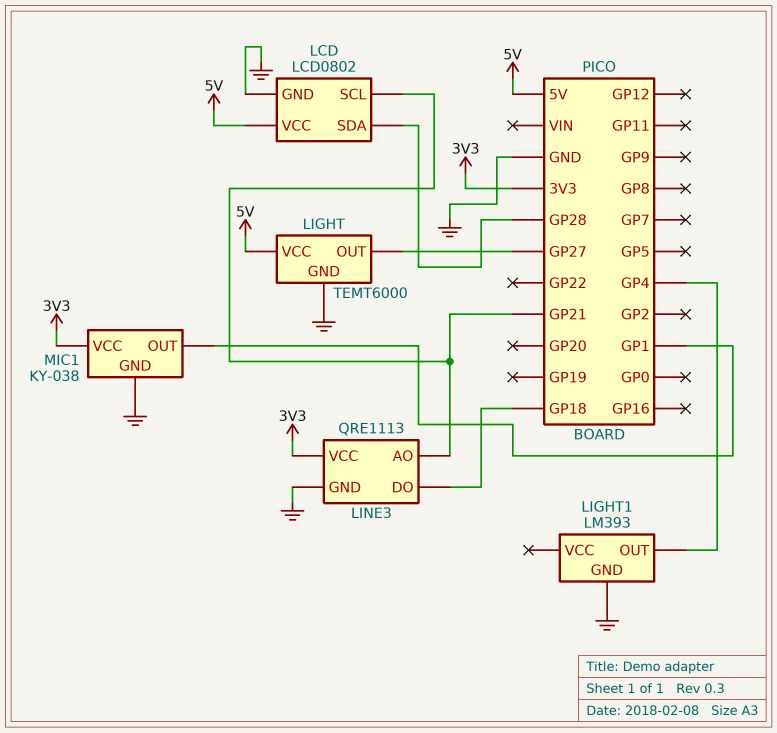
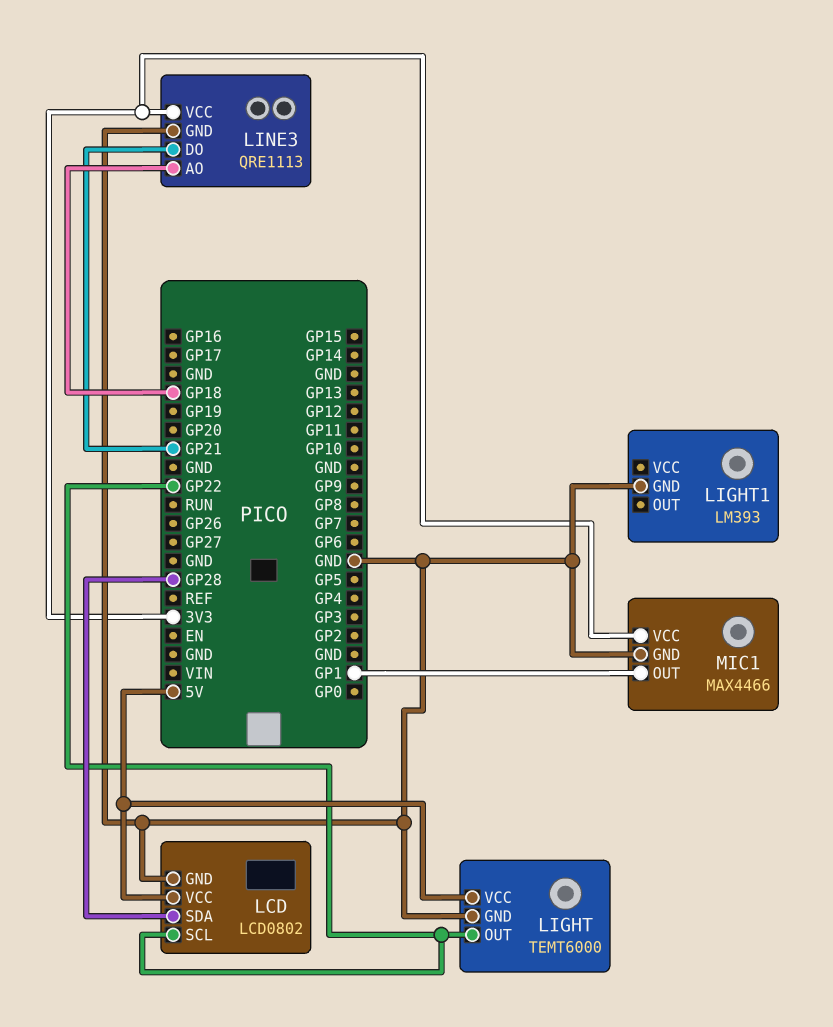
LCD pin SCL: GP21 -> GP22
LIGHT pin OUT: GP27 -> GP22
LIGHT1 pin OUT: GP4 -> none
LINE3 pin AO: GP21 -> GP18
LINE3 pin DO: GP18 -> GP21
MIC1: KY-038 -> MAX4466

